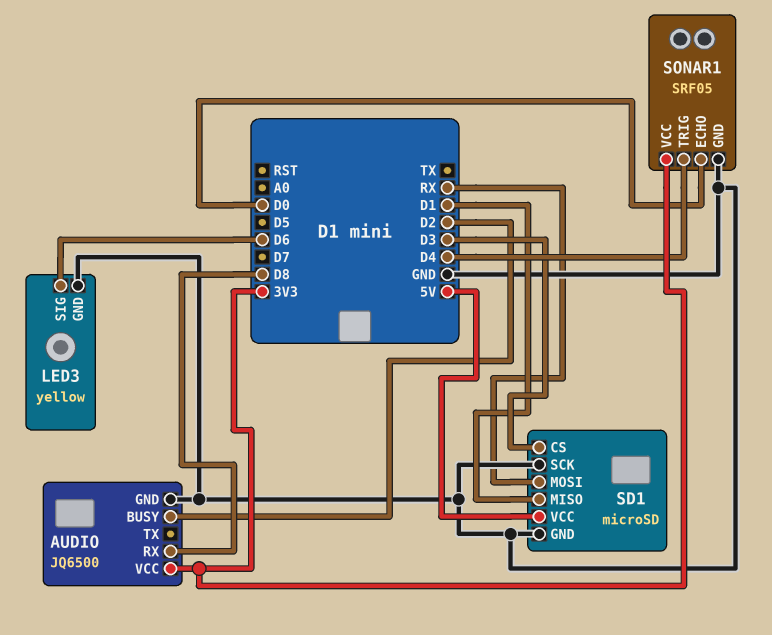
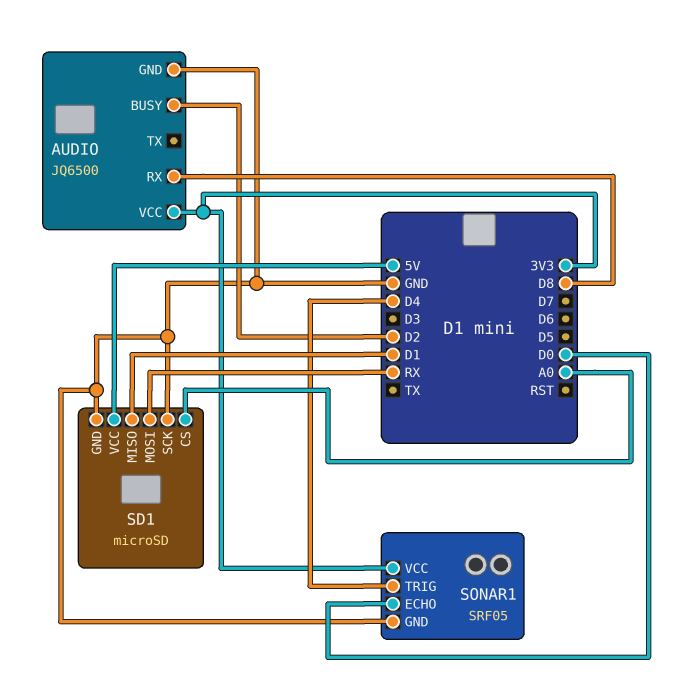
LED3: yellow -> none
LED3 pin GND: GND -> none
LED3 pin SIG: D6 -> none
SD1 pin CS: D3 -> A0

